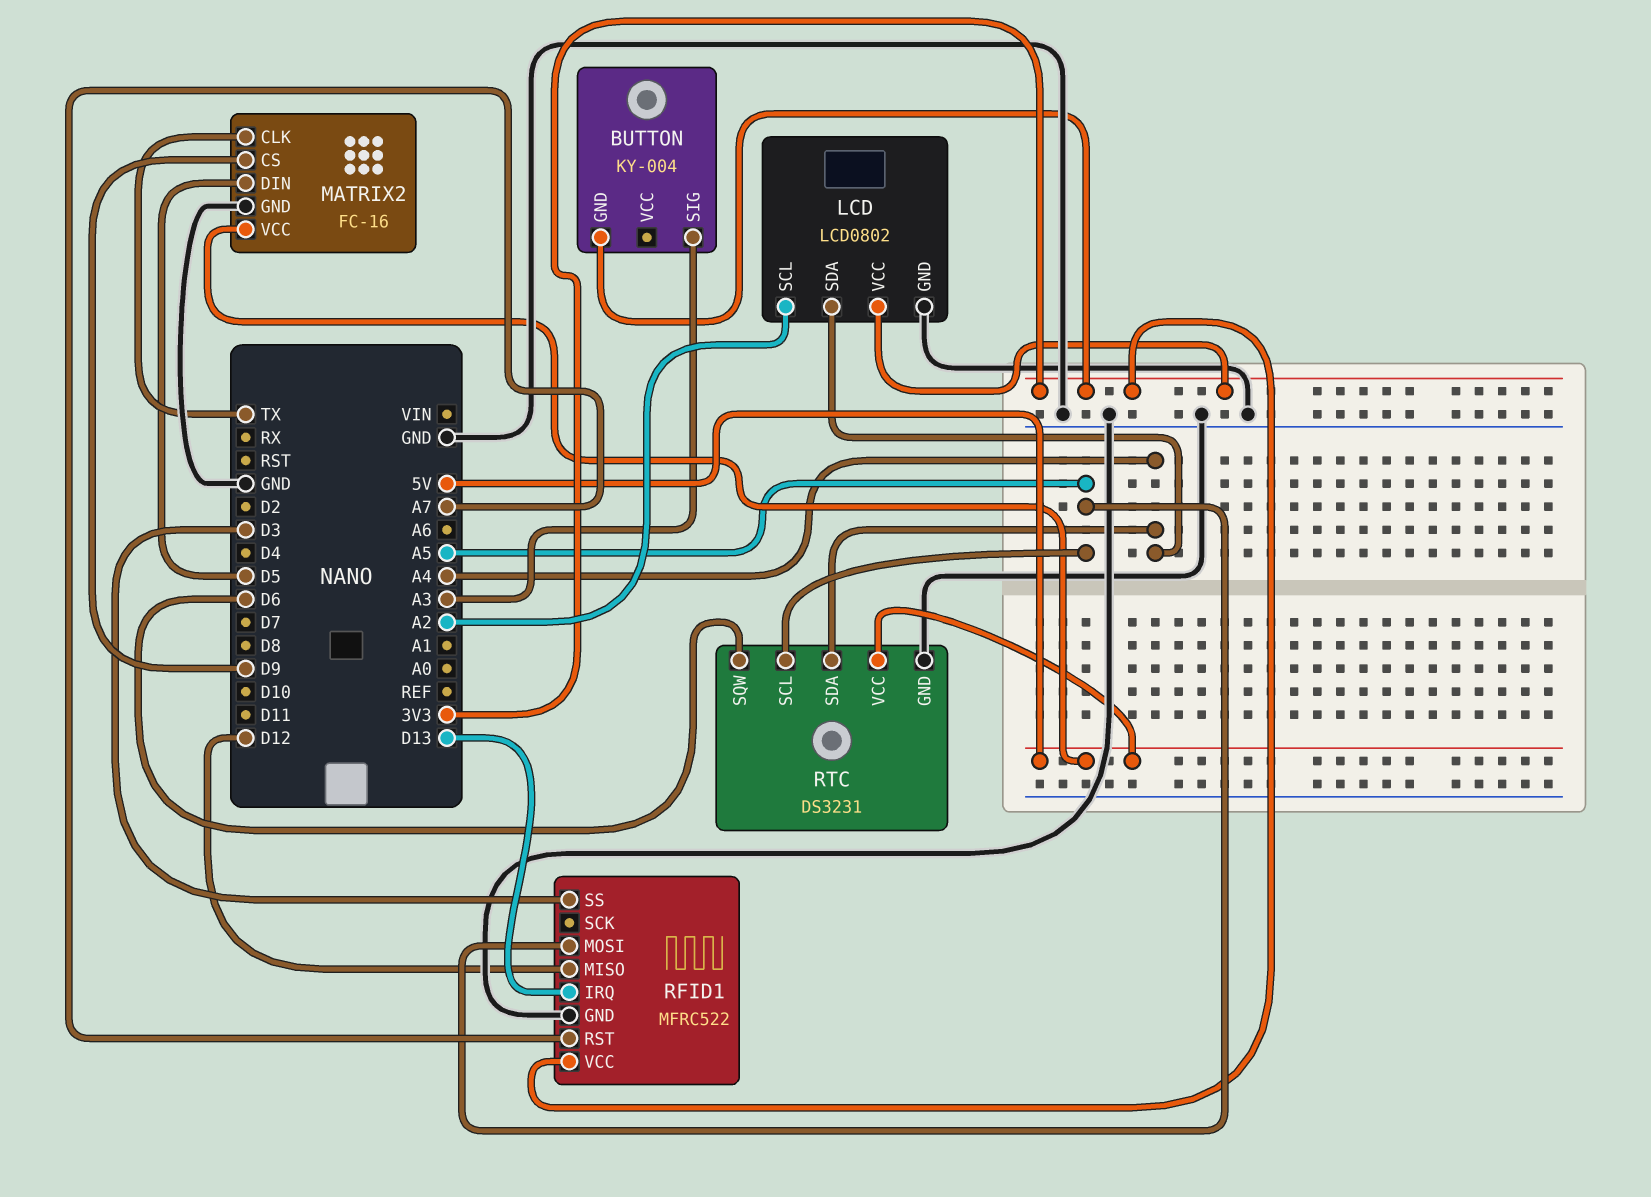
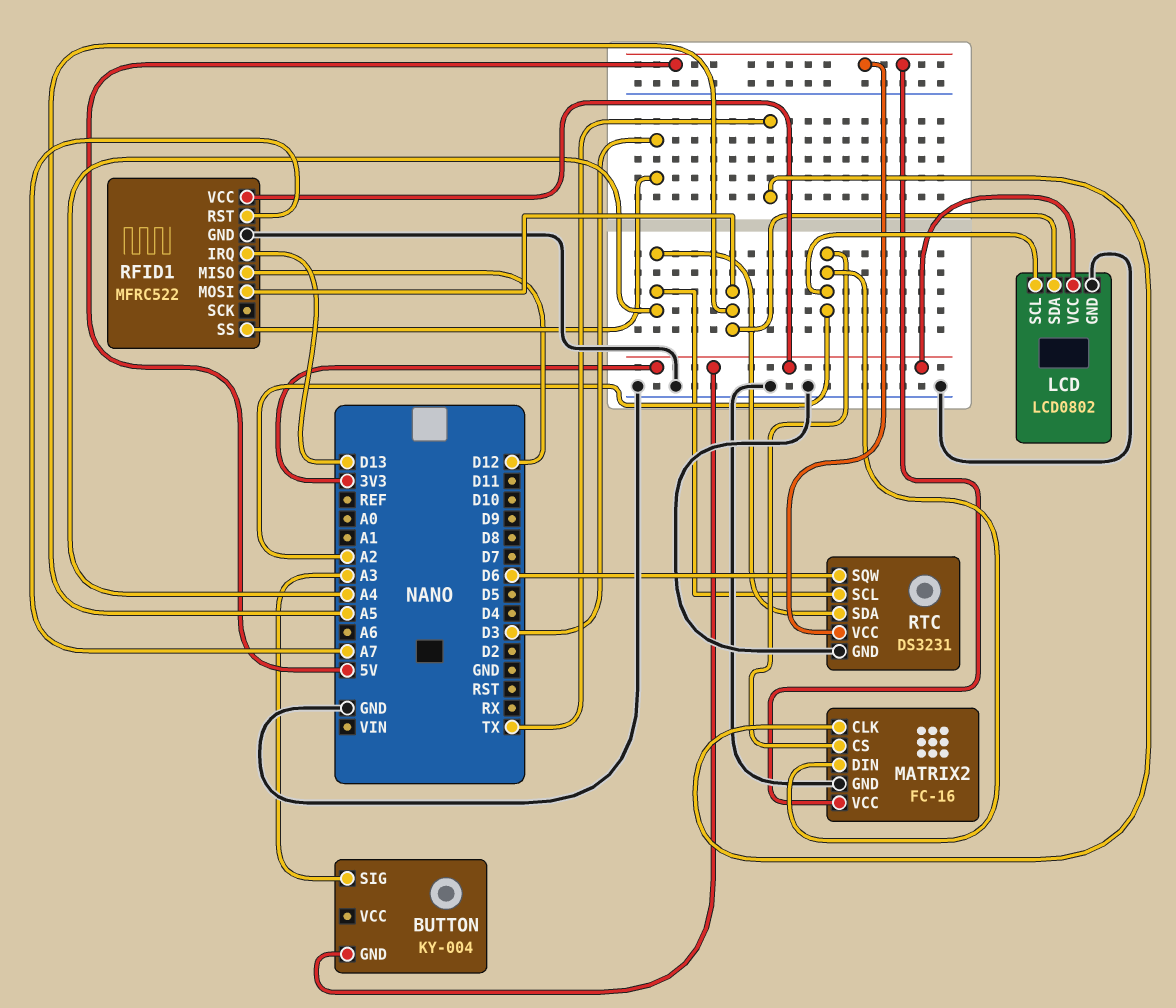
LCD pin SDA: A4 -> A5
MATRIX2 pin CS: D9 -> A2
MATRIX2 pin DIN: D5 -> A2
RTC pin SCL: A5 -> A4

